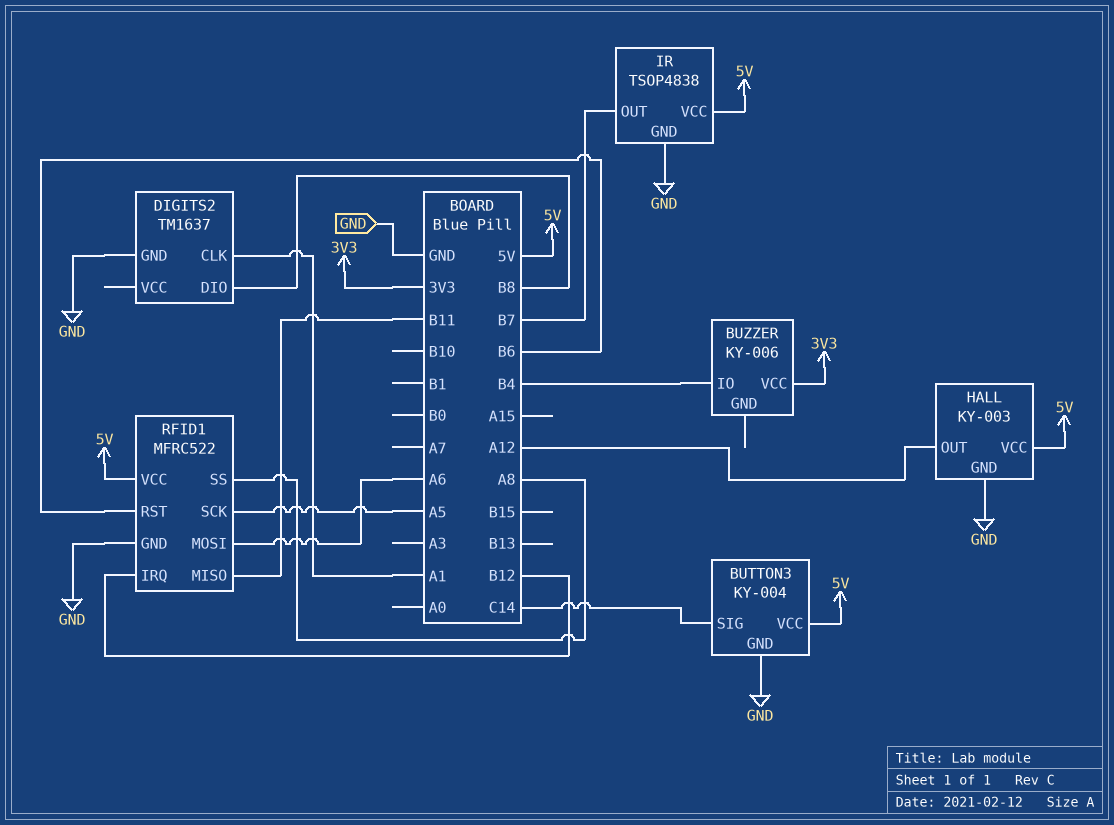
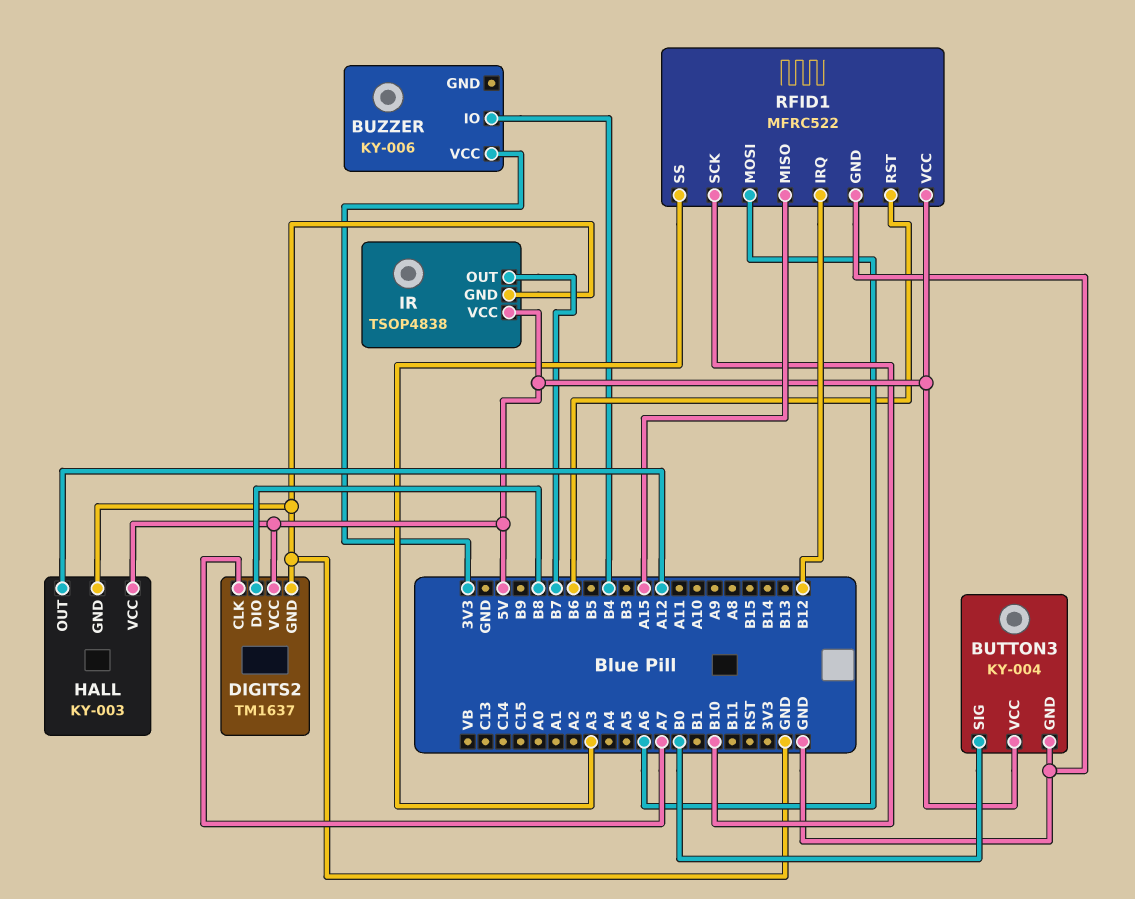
BUTTON3 pin SIG: C14 -> B0
DIGITS2 pin CLK: A1 -> A7
DIGITS2 pin VCC: none -> 5V
RFID1 pin MISO: B11 -> A15
RFID1 pin SCK: A5 -> B10
RFID1 pin SS: A8 -> A3

